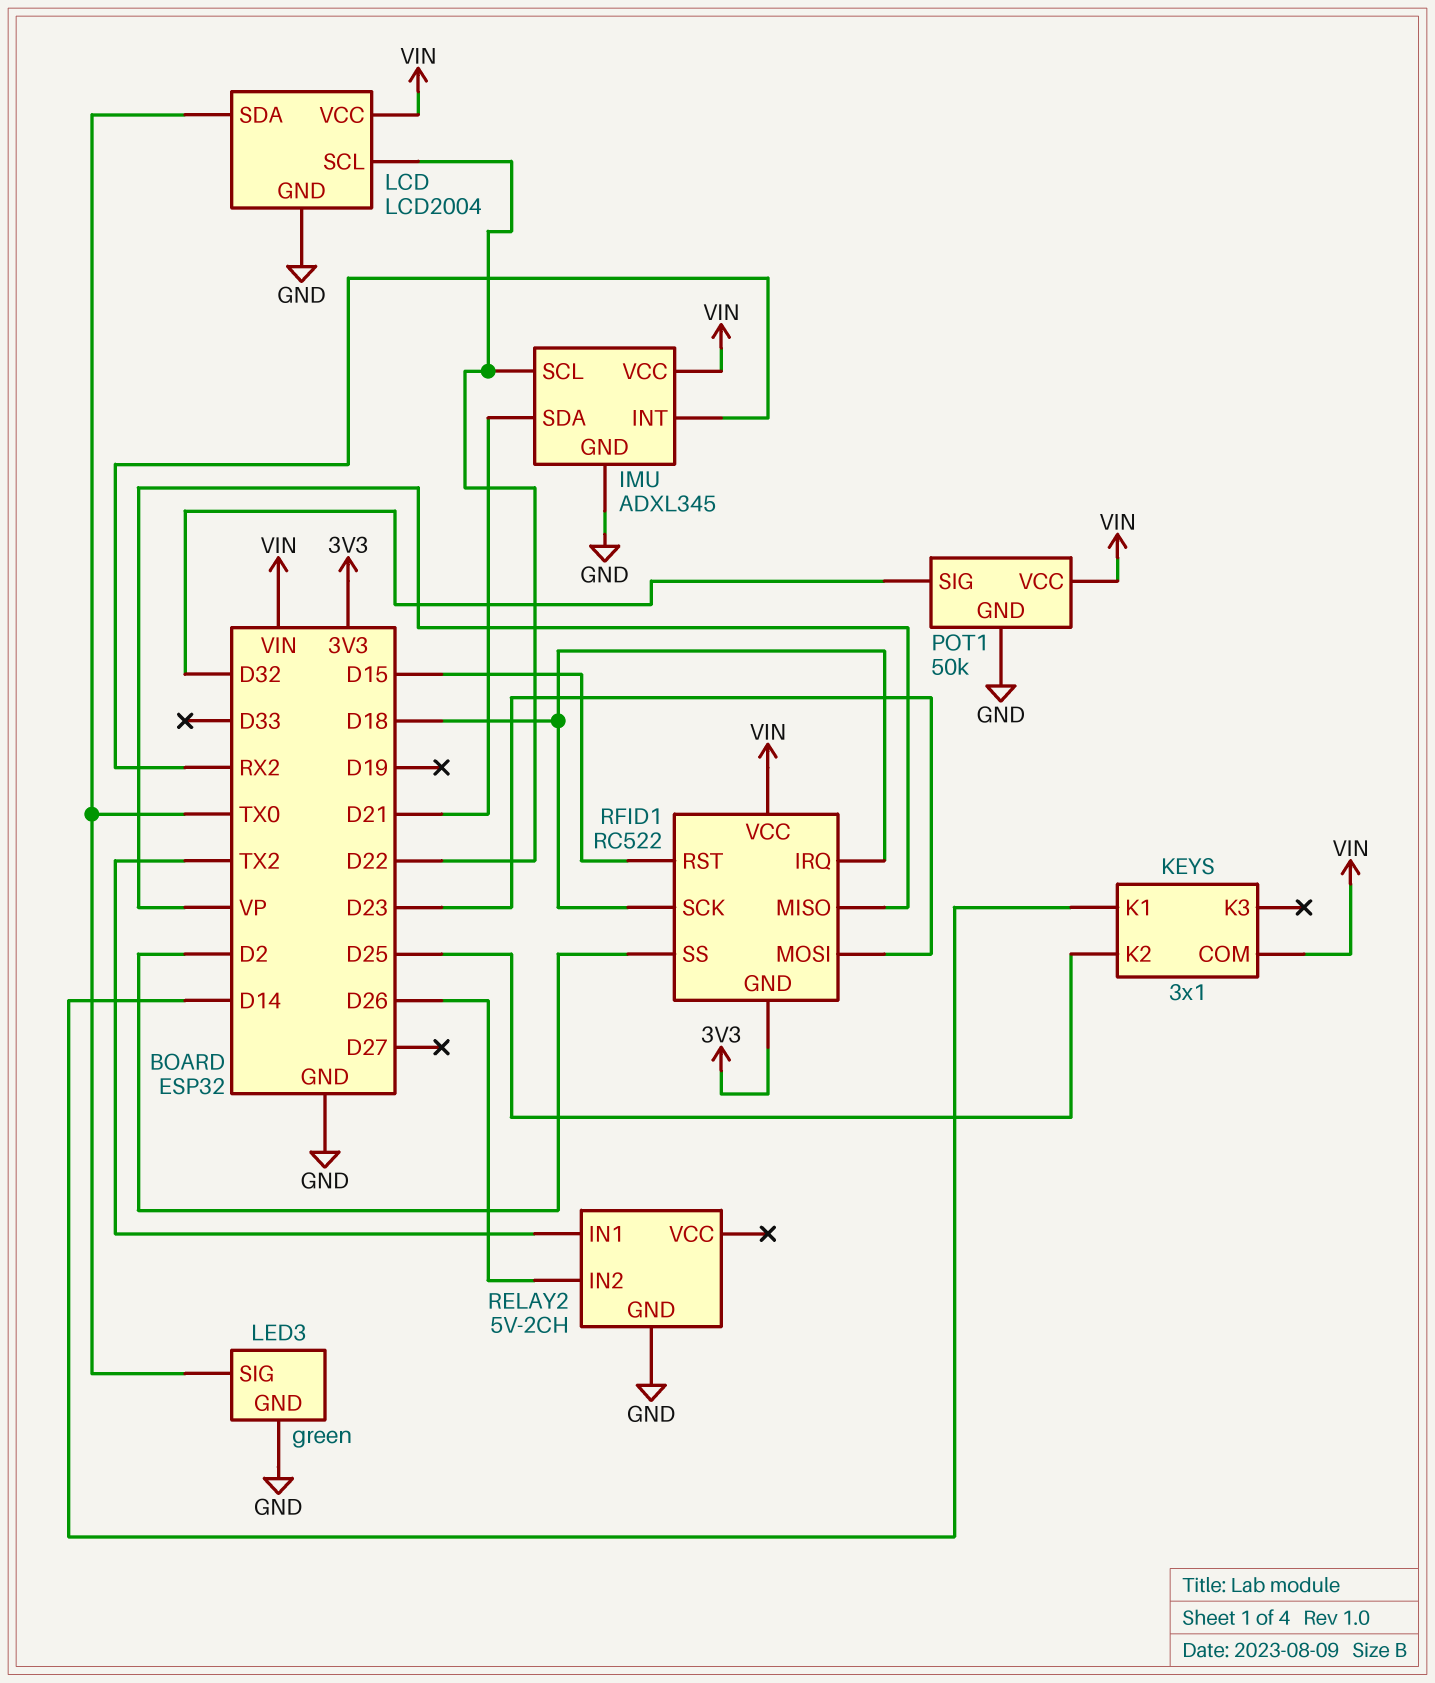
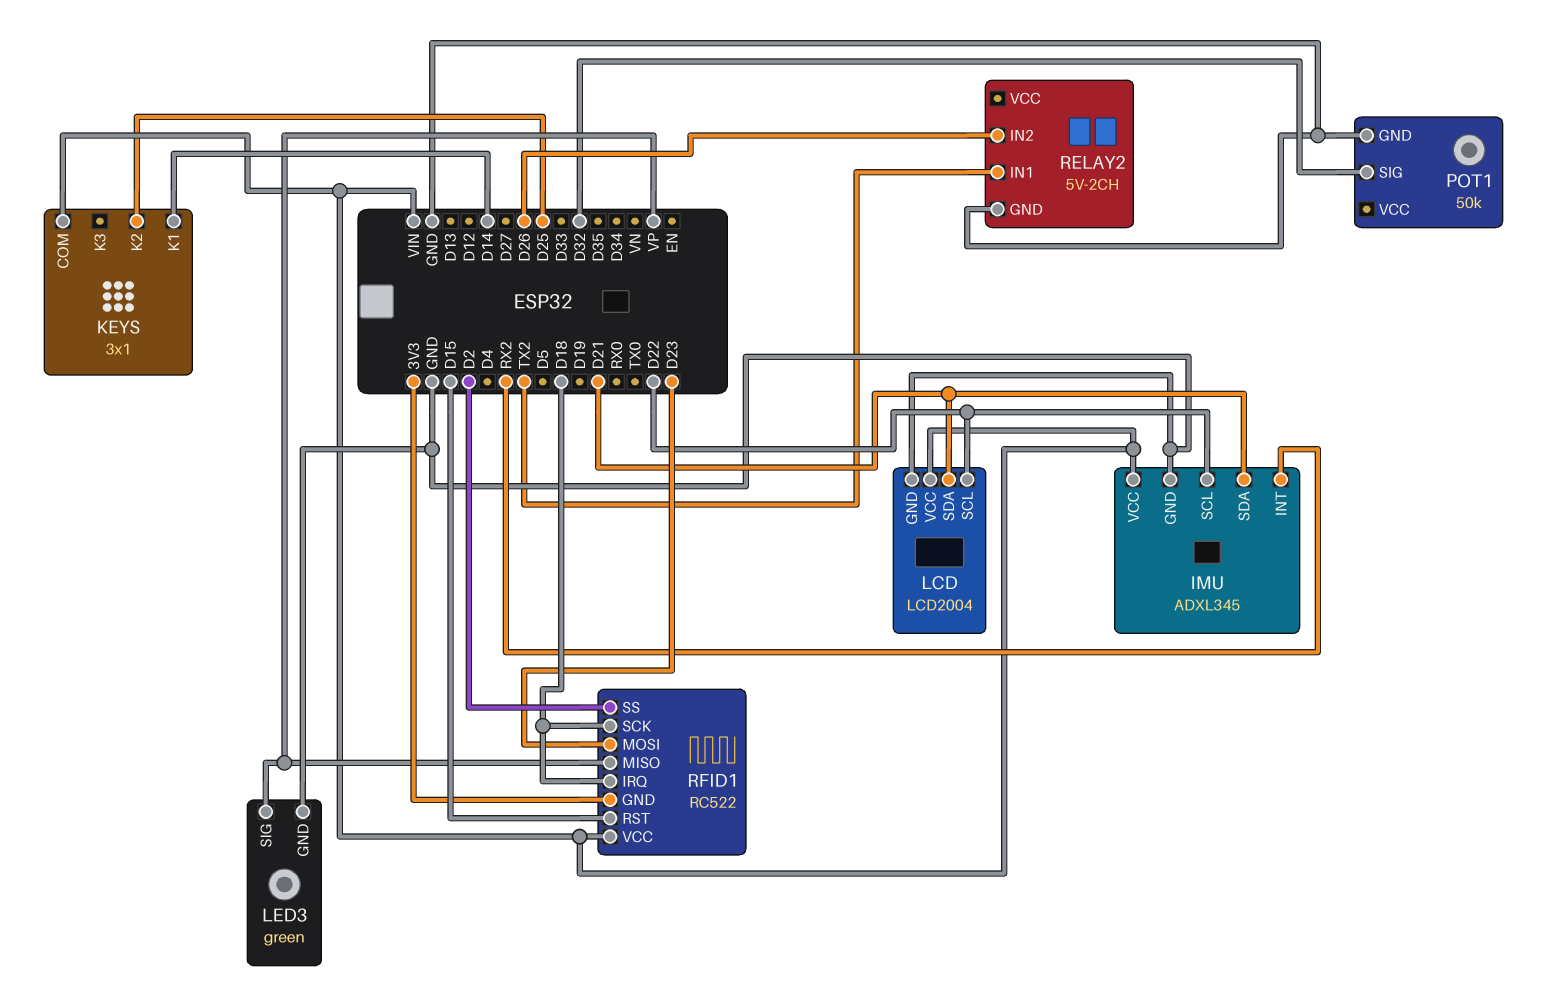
LCD pin SDA: TX0 -> D21
LED3 pin SIG: TX0 -> VP
POT1 pin VCC: VIN -> none

